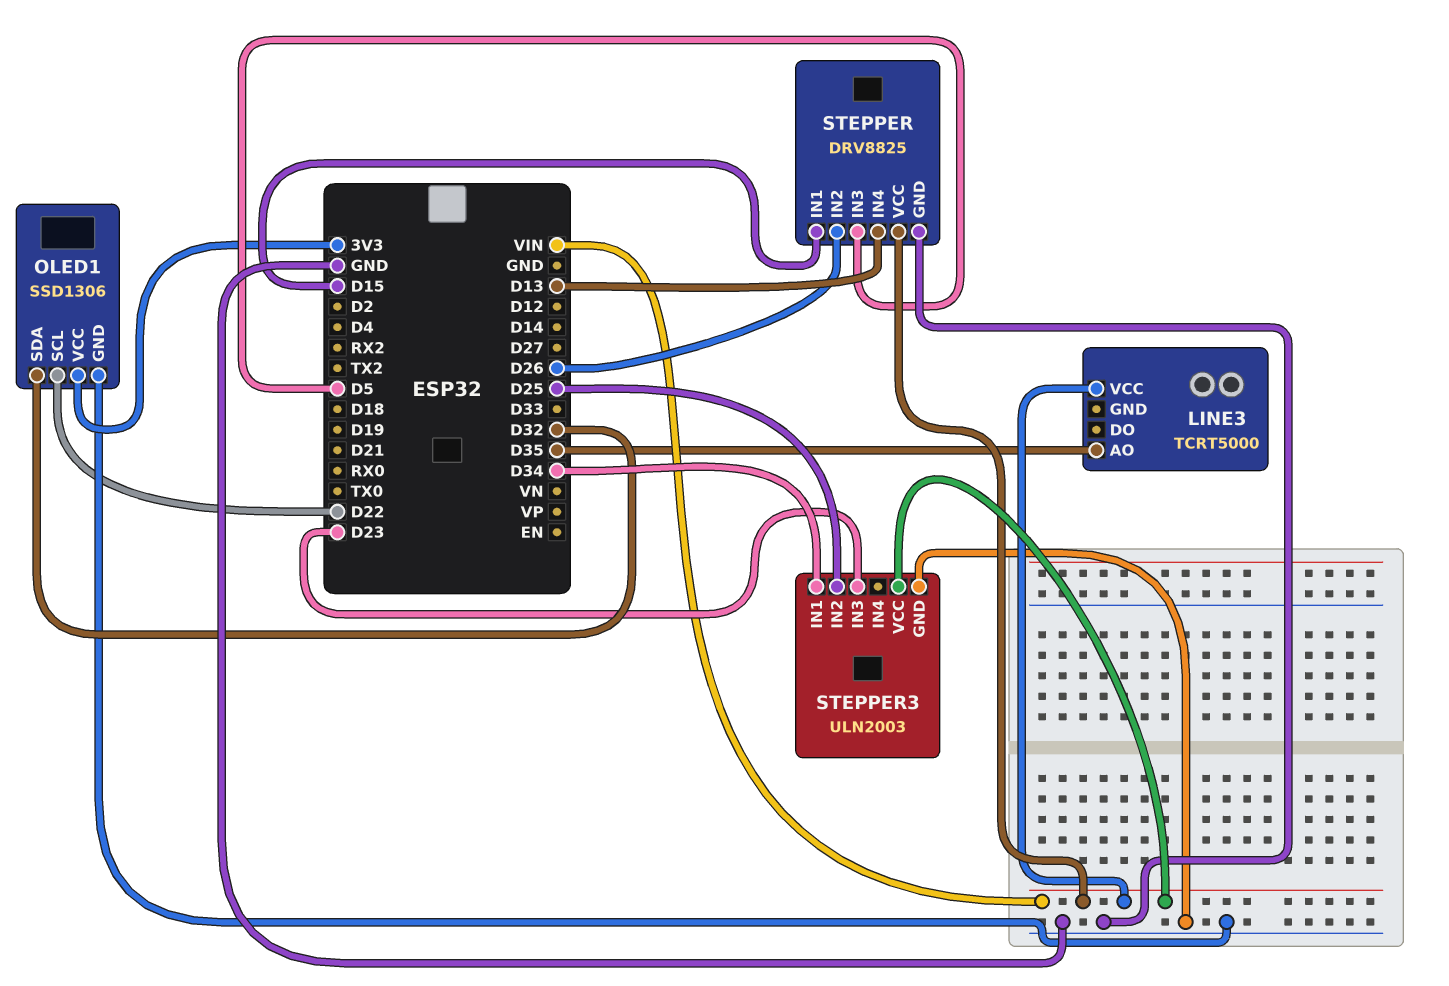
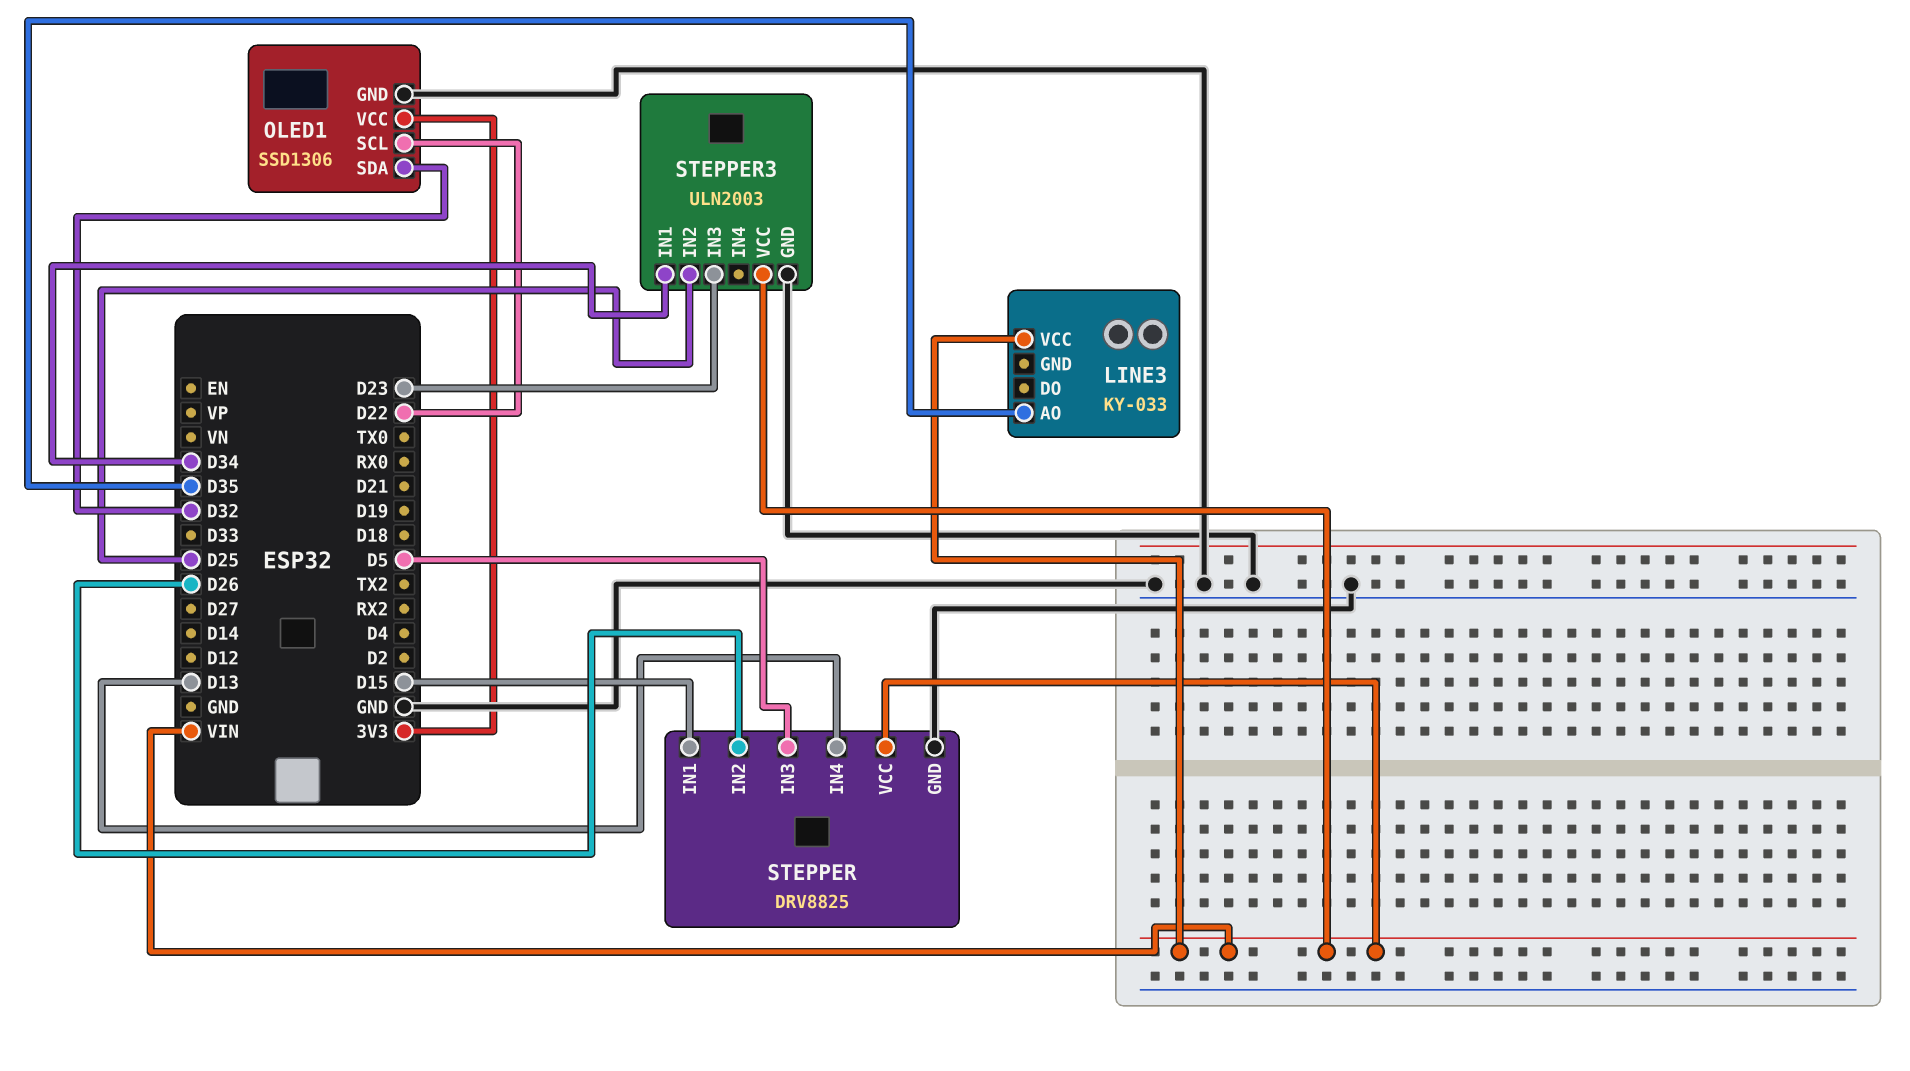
LINE3: TCRT5000 -> KY-033

